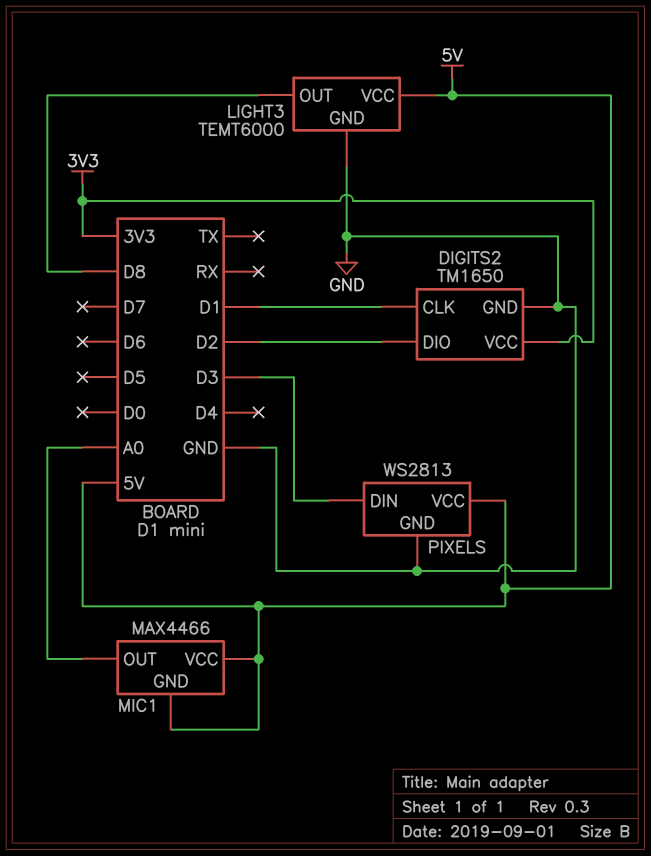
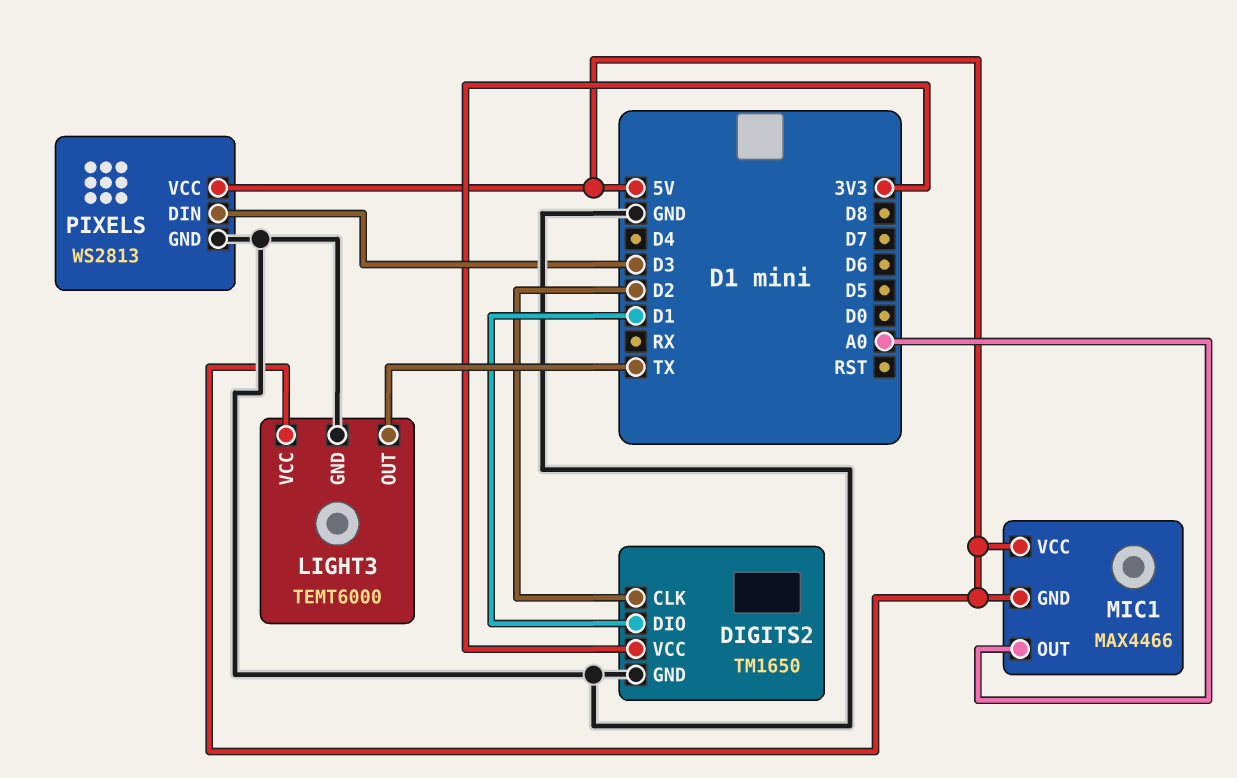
DIGITS2 pin CLK: D1 -> D2
DIGITS2 pin DIO: D2 -> D1
LIGHT3 pin OUT: D8 -> TX

